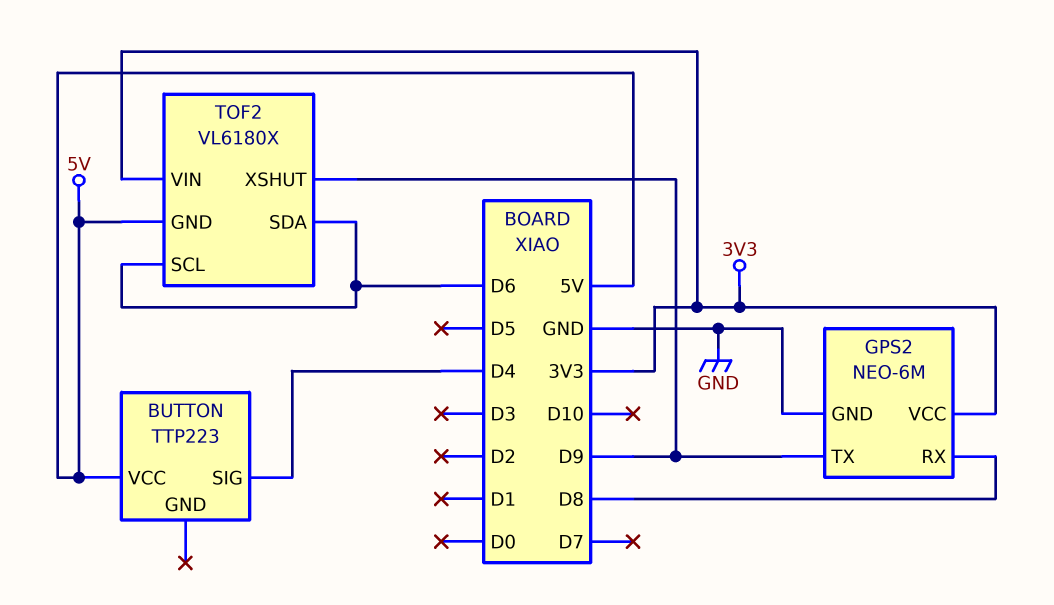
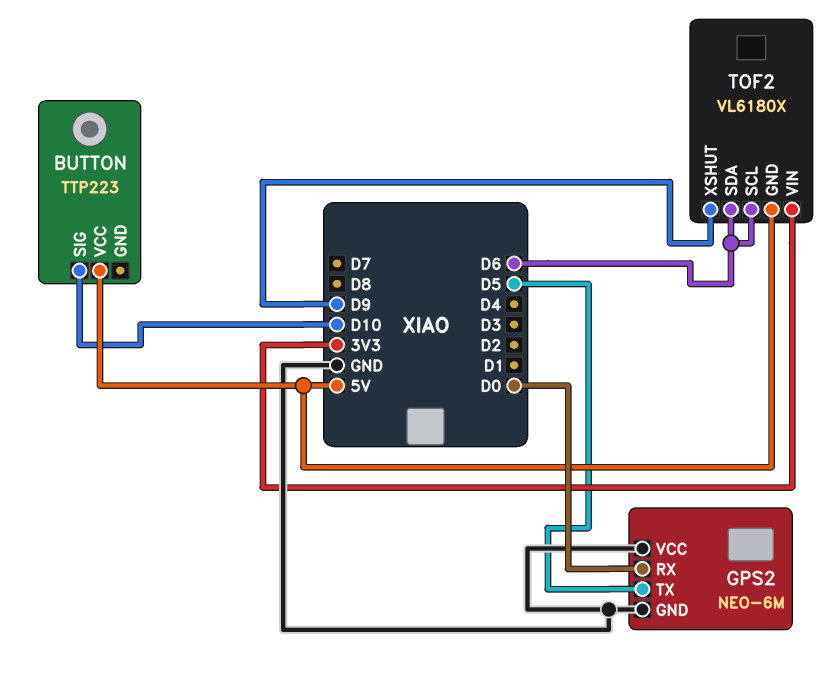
BUTTON pin SIG: D4 -> D10
GPS2 pin RX: D8 -> D0
GPS2 pin TX: D9 -> D5
GPS2 pin VCC: 3V3 -> GND

